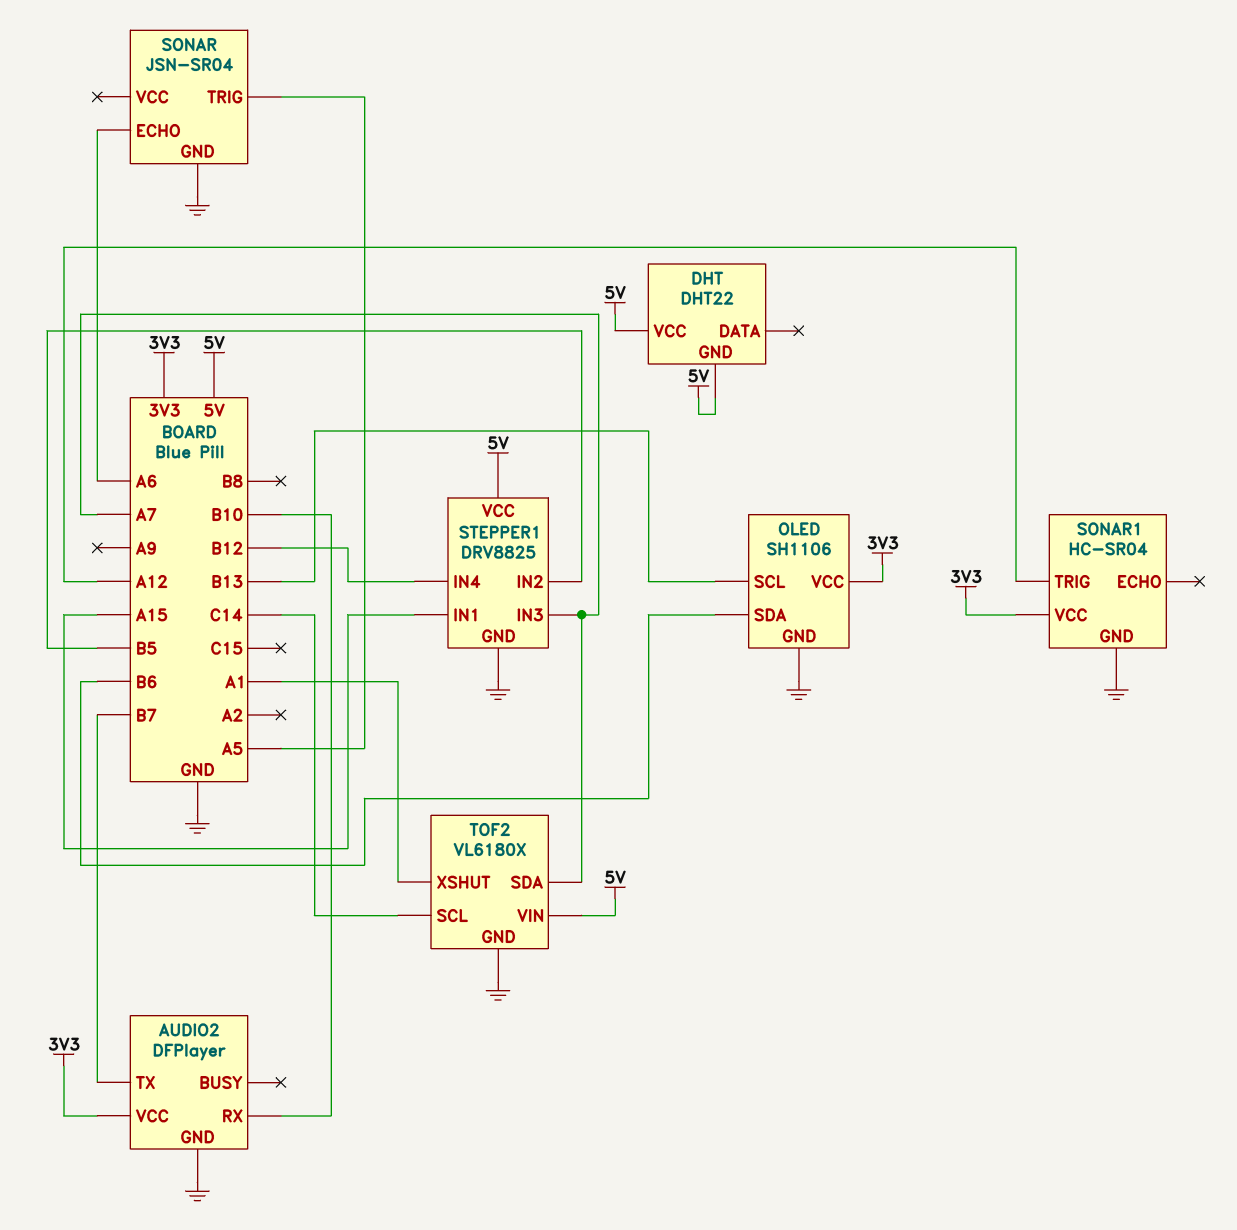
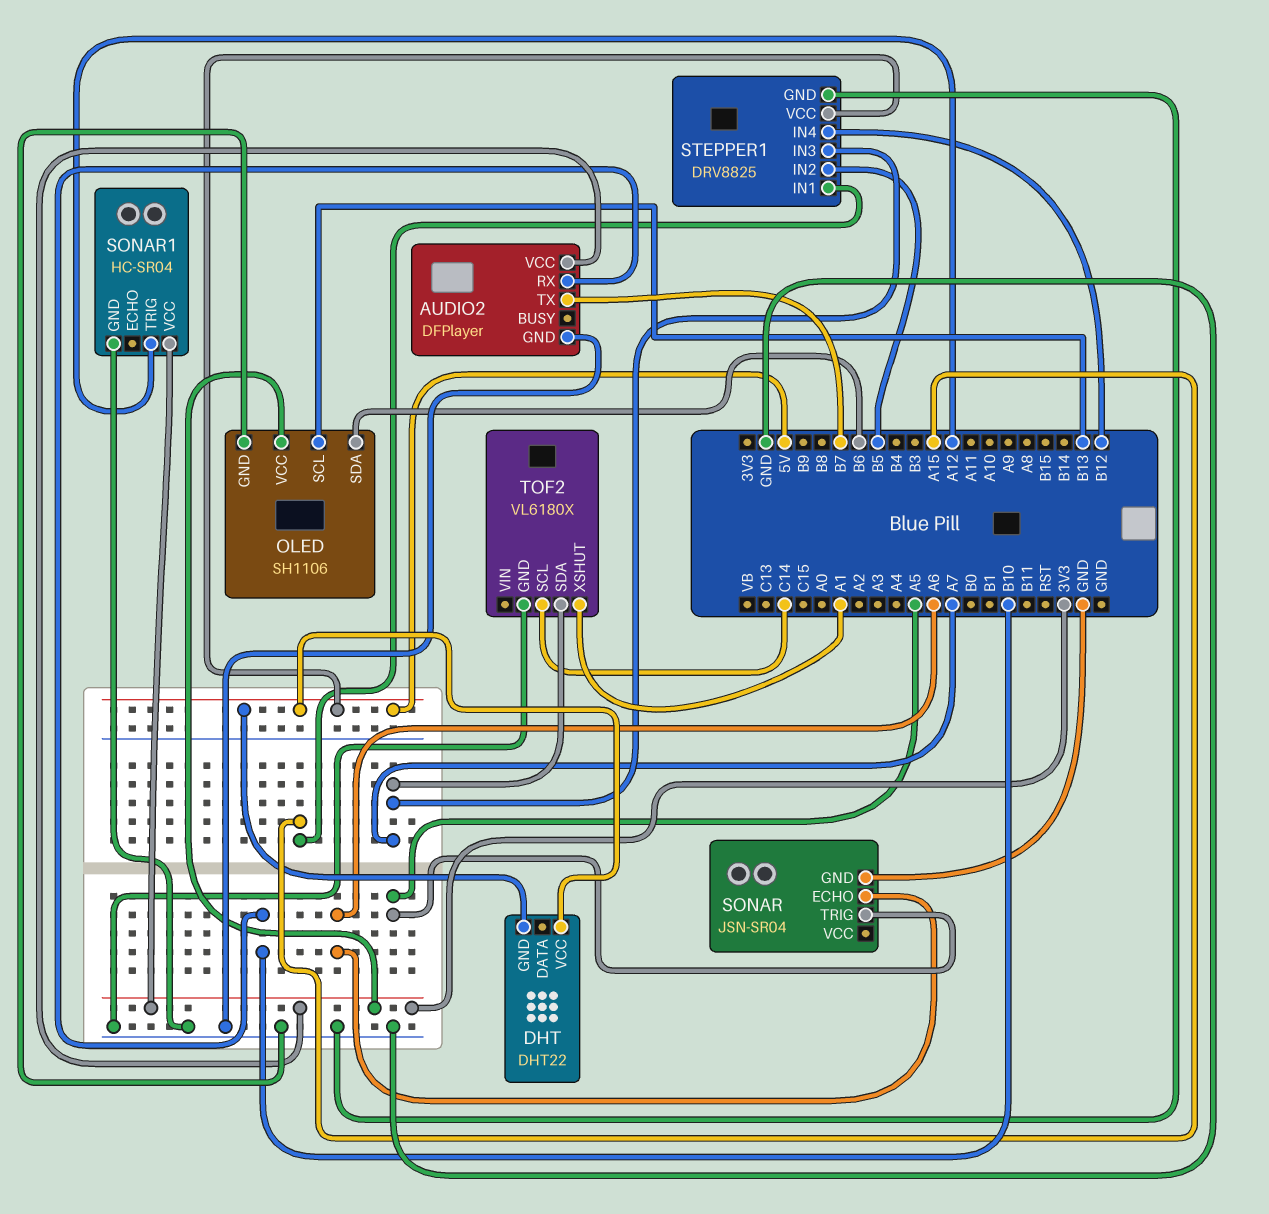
TOF2 pin VIN: 5V -> none

